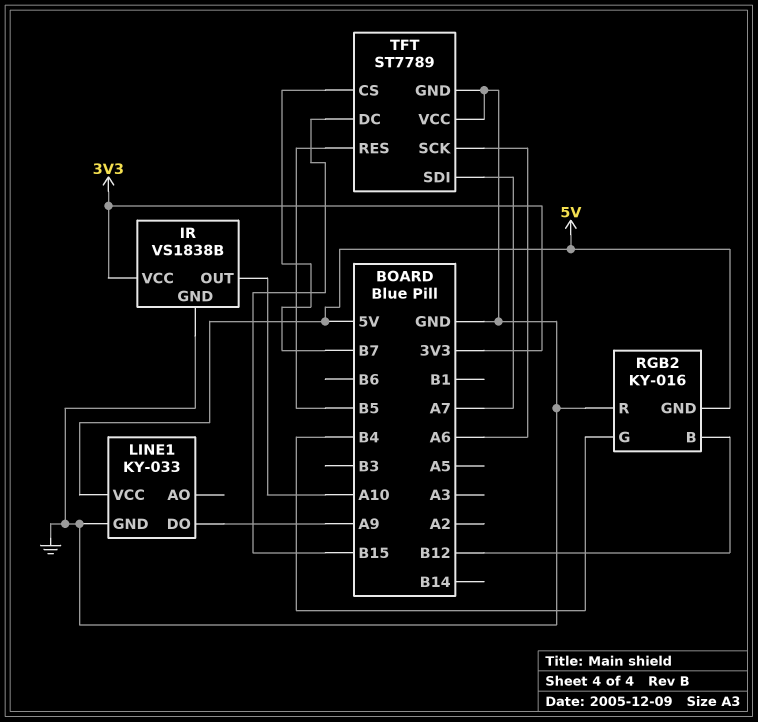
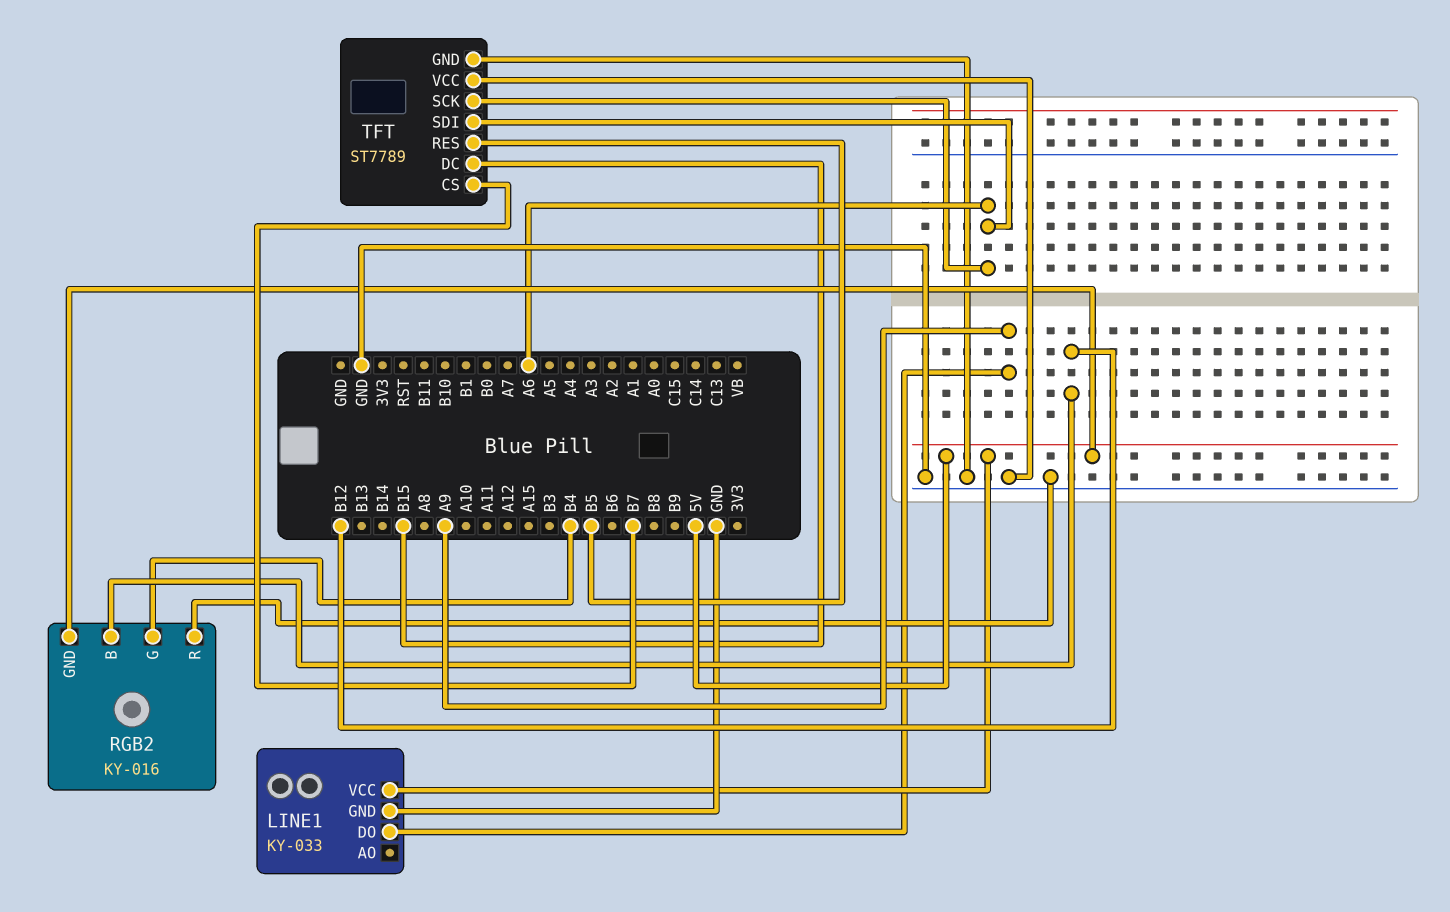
IR: VS1838B -> none
IR pin GND: GND -> none
IR pin OUT: A10 -> none
IR pin VCC: 3V3 -> none
TFT pin SDI: A7 -> A6

